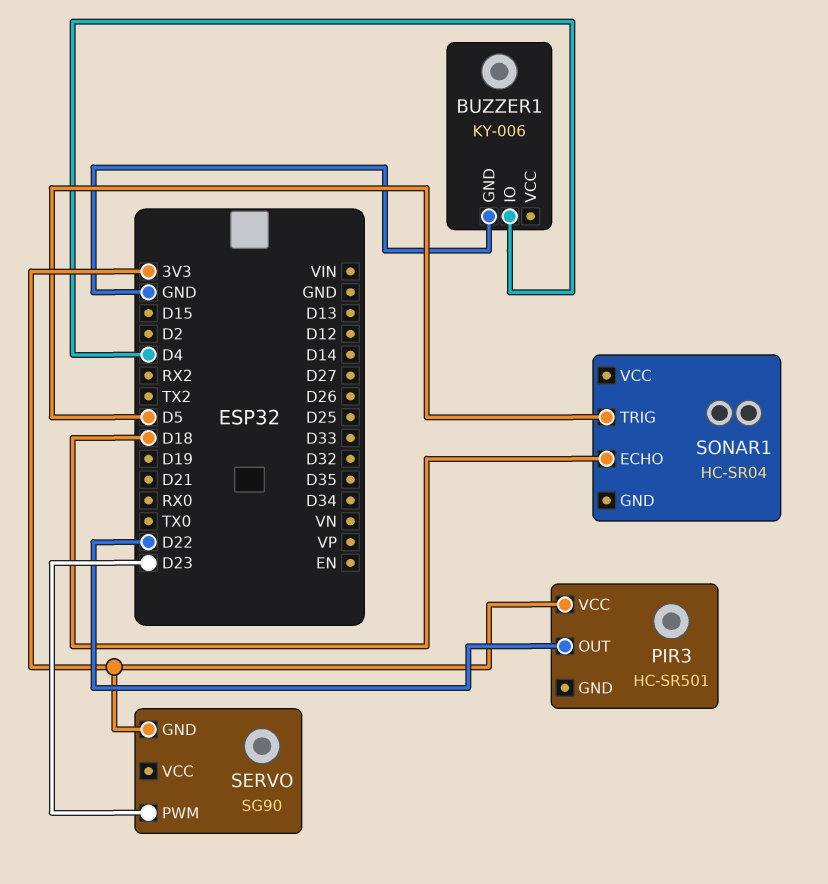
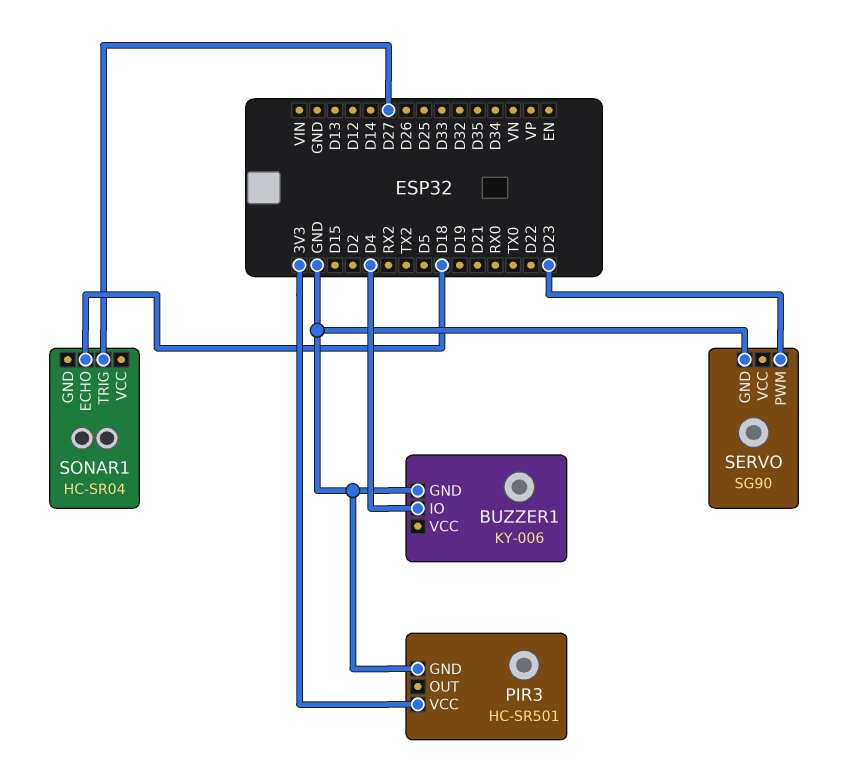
PIR3 pin GND: none -> GND
PIR3 pin OUT: D22 -> none
SERVO pin GND: 3V3 -> GND
SONAR1 pin TRIG: D5 -> D27

